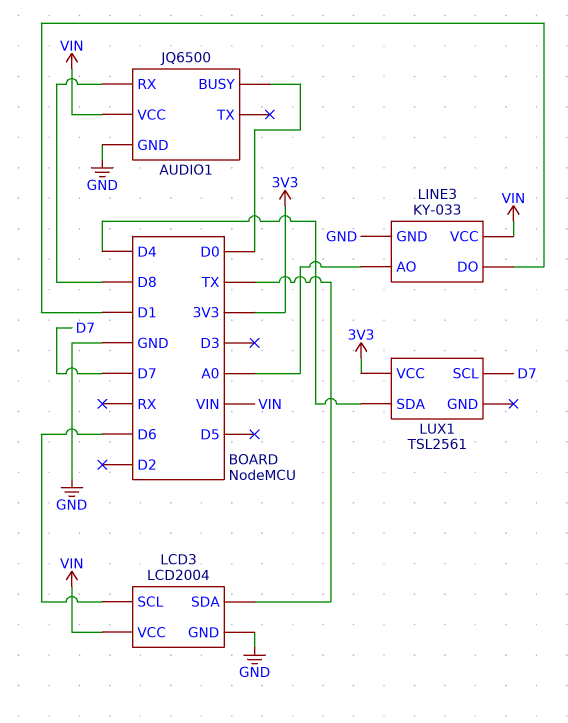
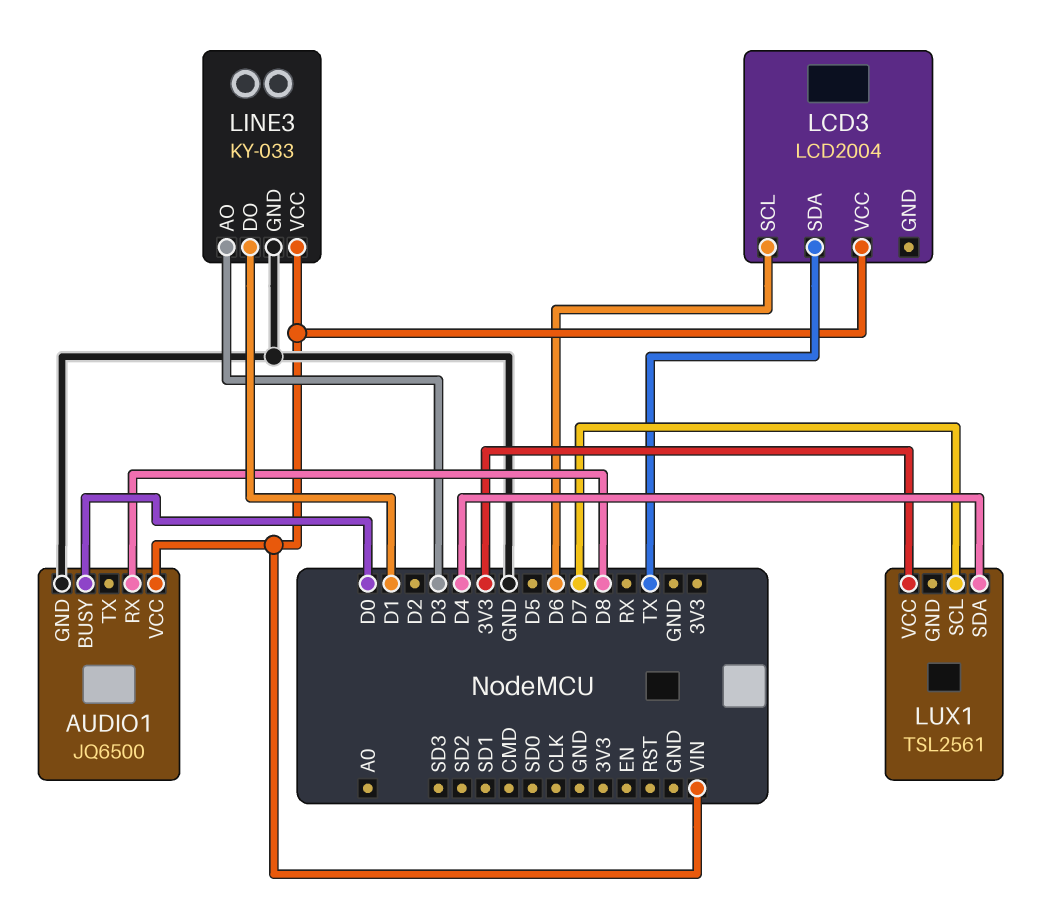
LCD3 pin GND: GND -> none
LINE3 pin AO: A0 -> D3

